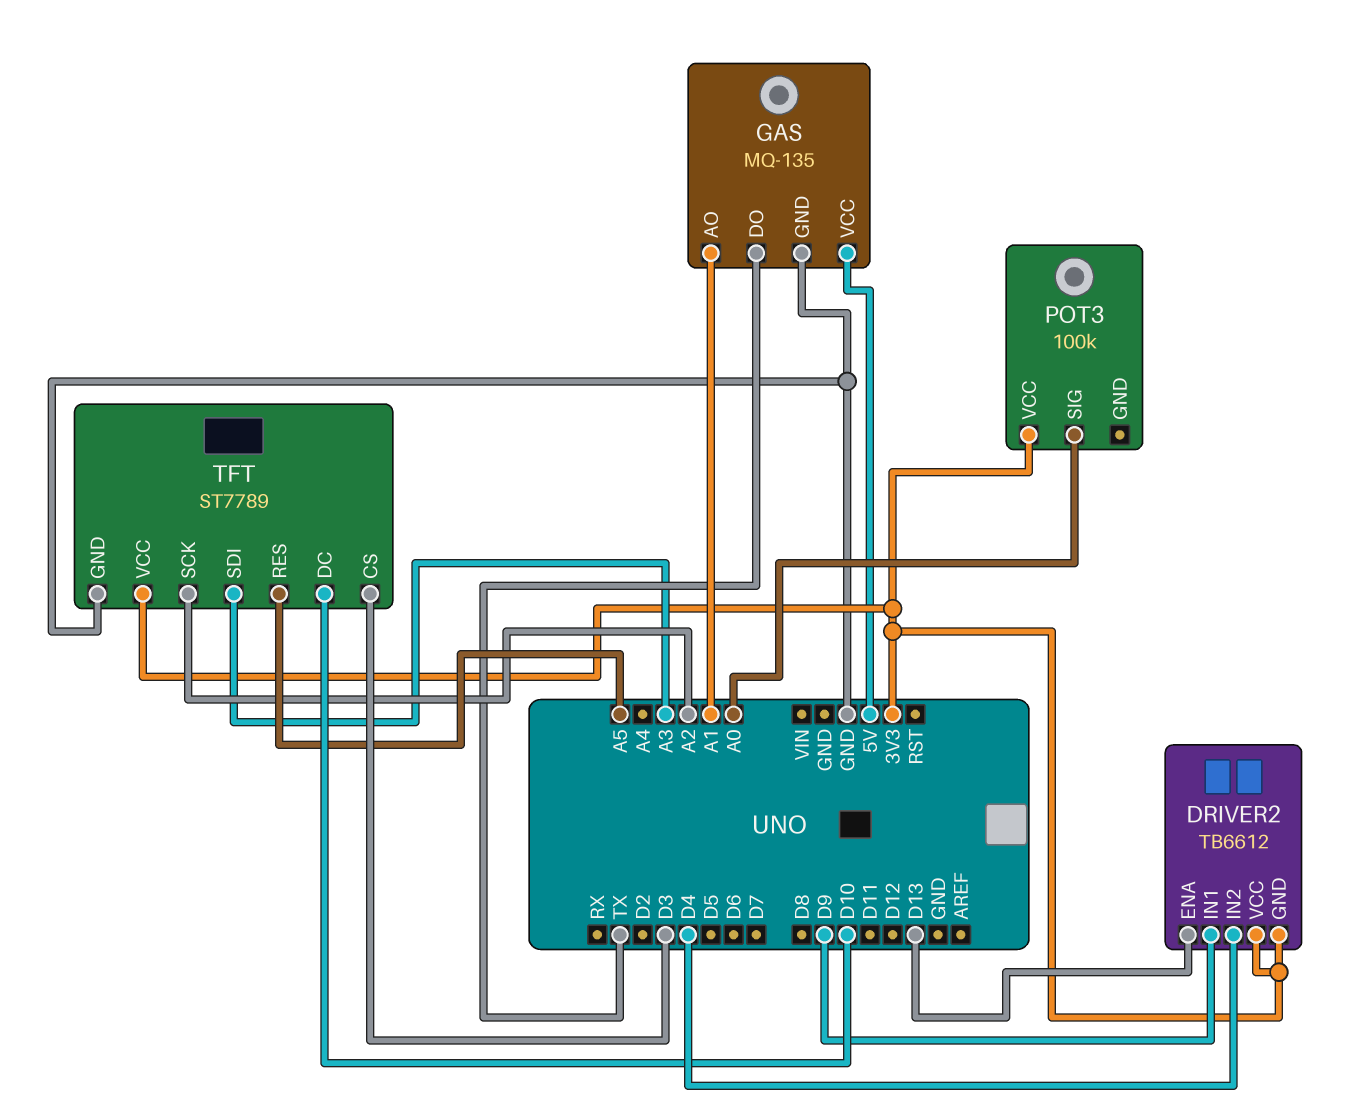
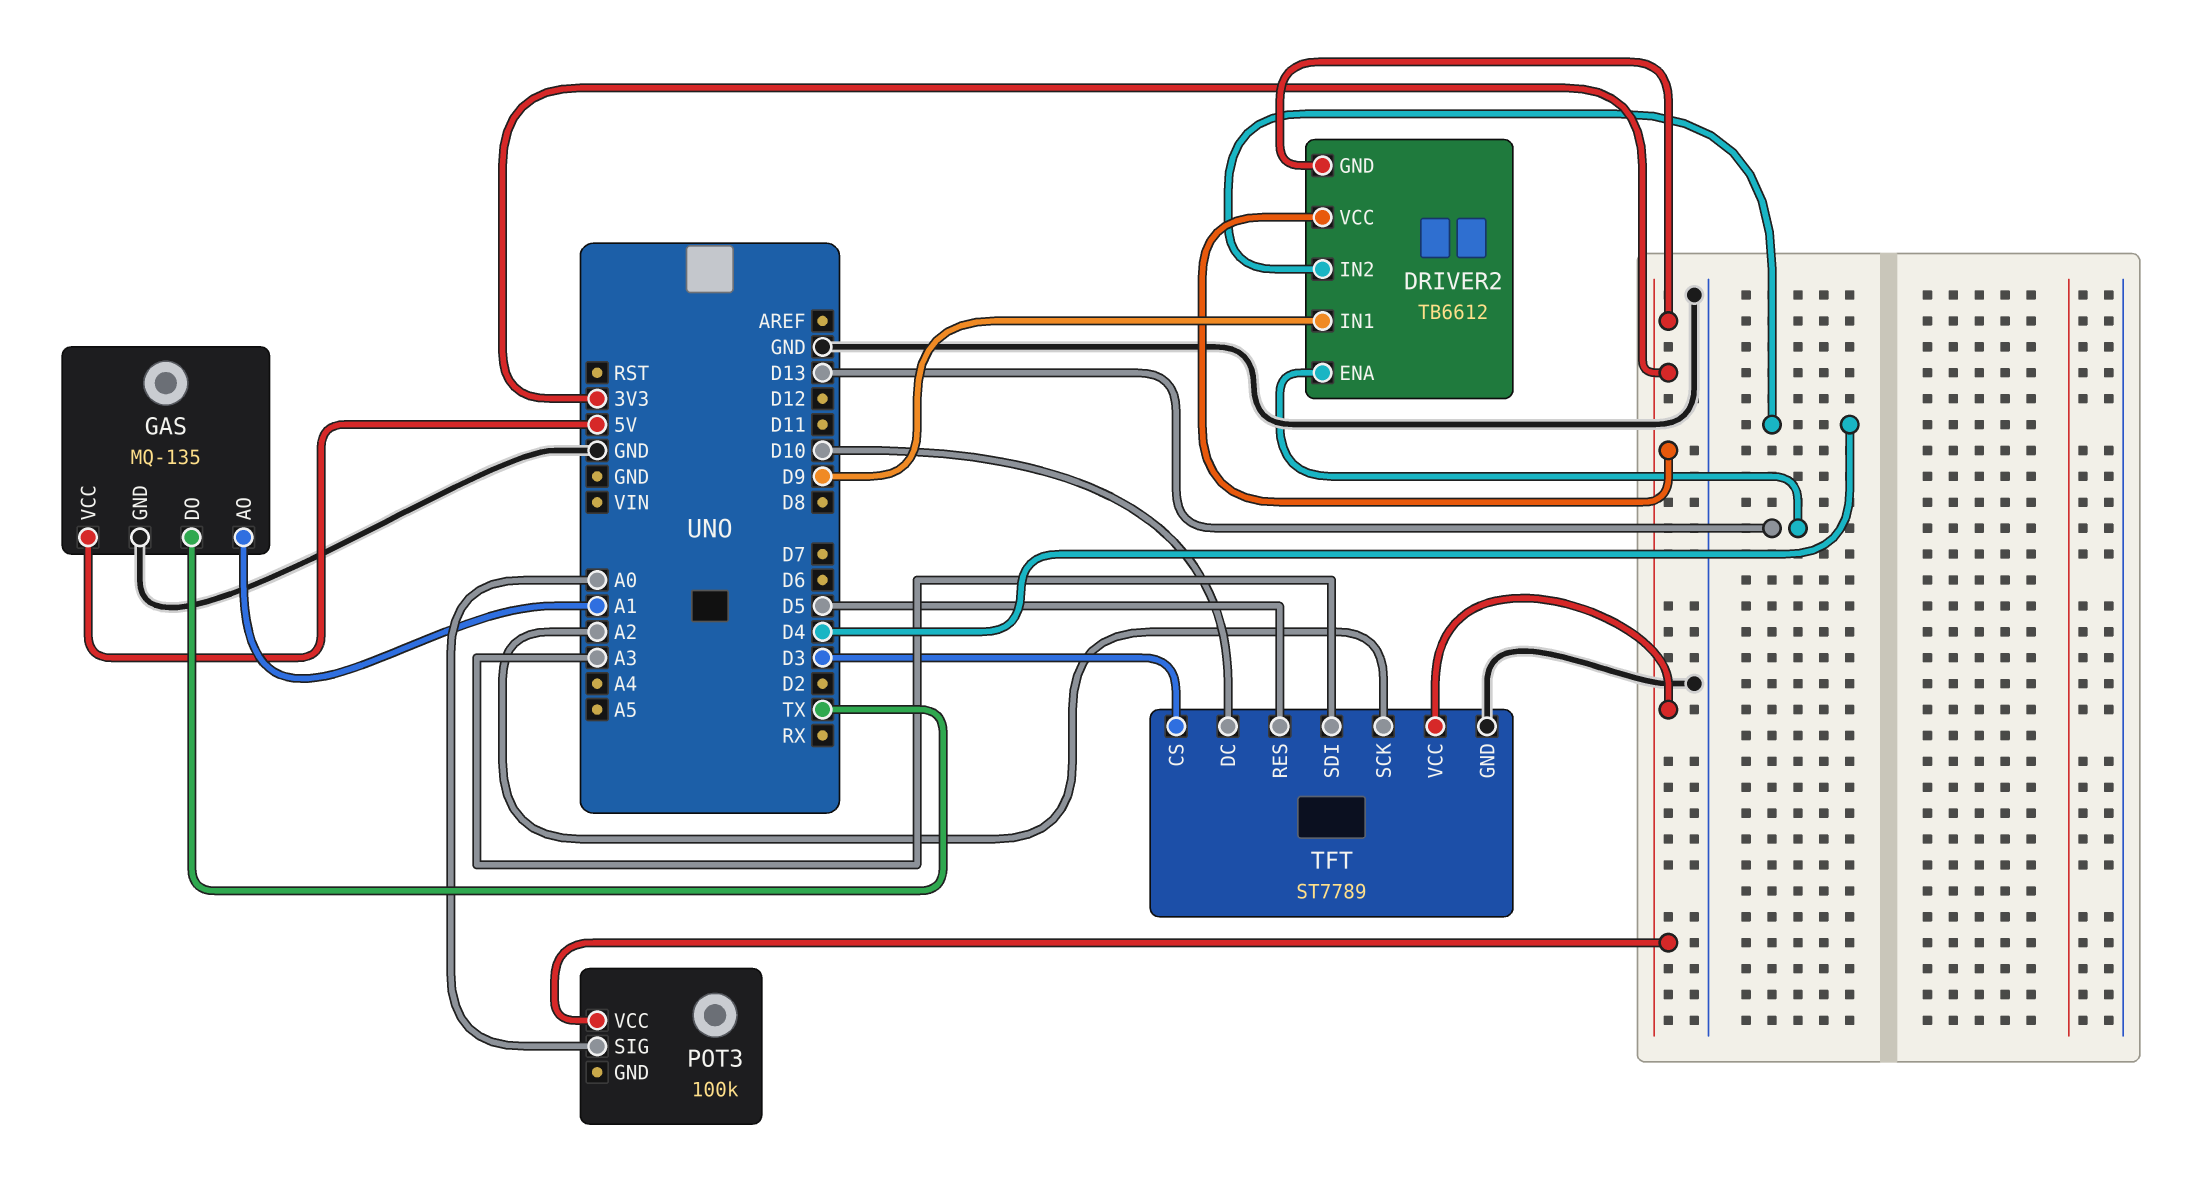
TFT pin RES: A5 -> D5

